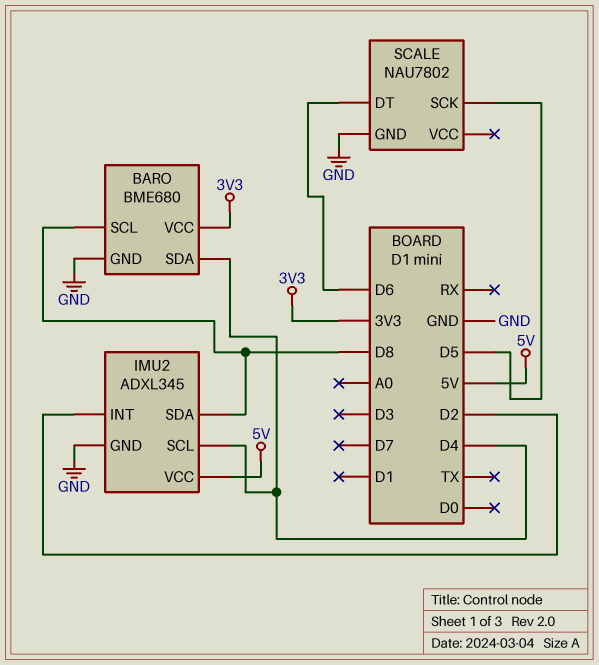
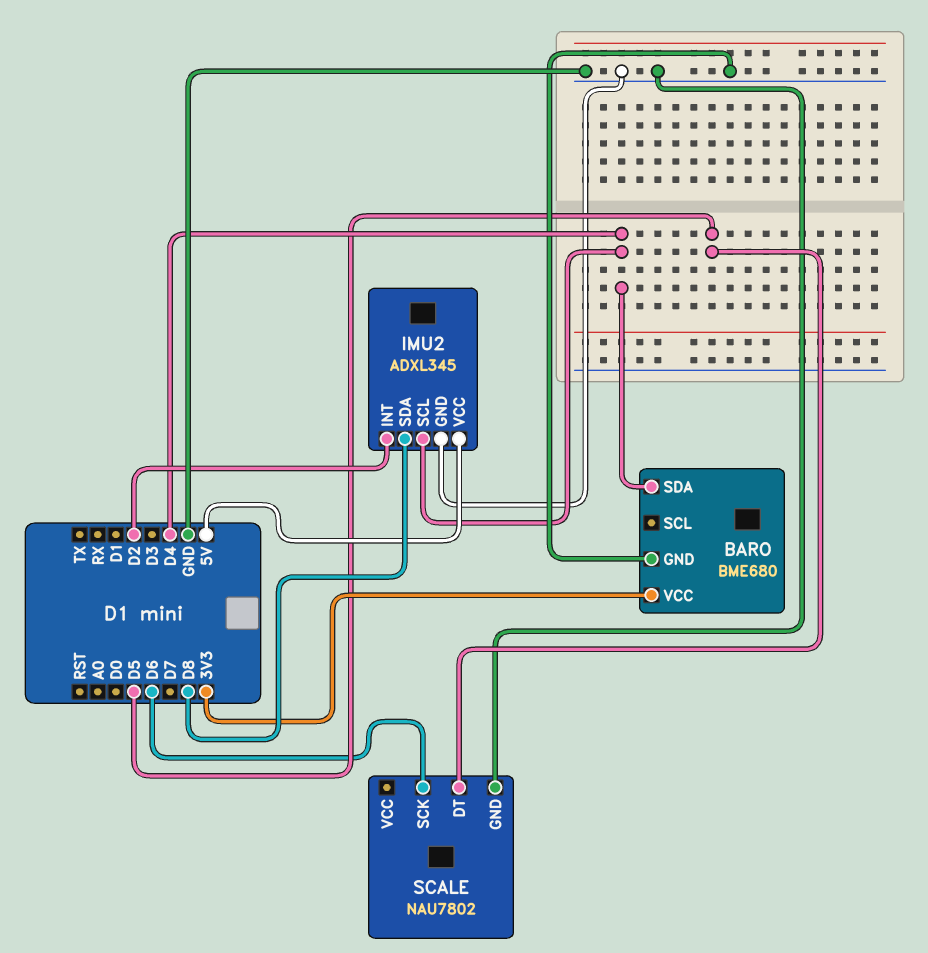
BARO pin SCL: D8 -> none
SCALE pin DT: D6 -> D5
SCALE pin SCK: D5 -> D6

